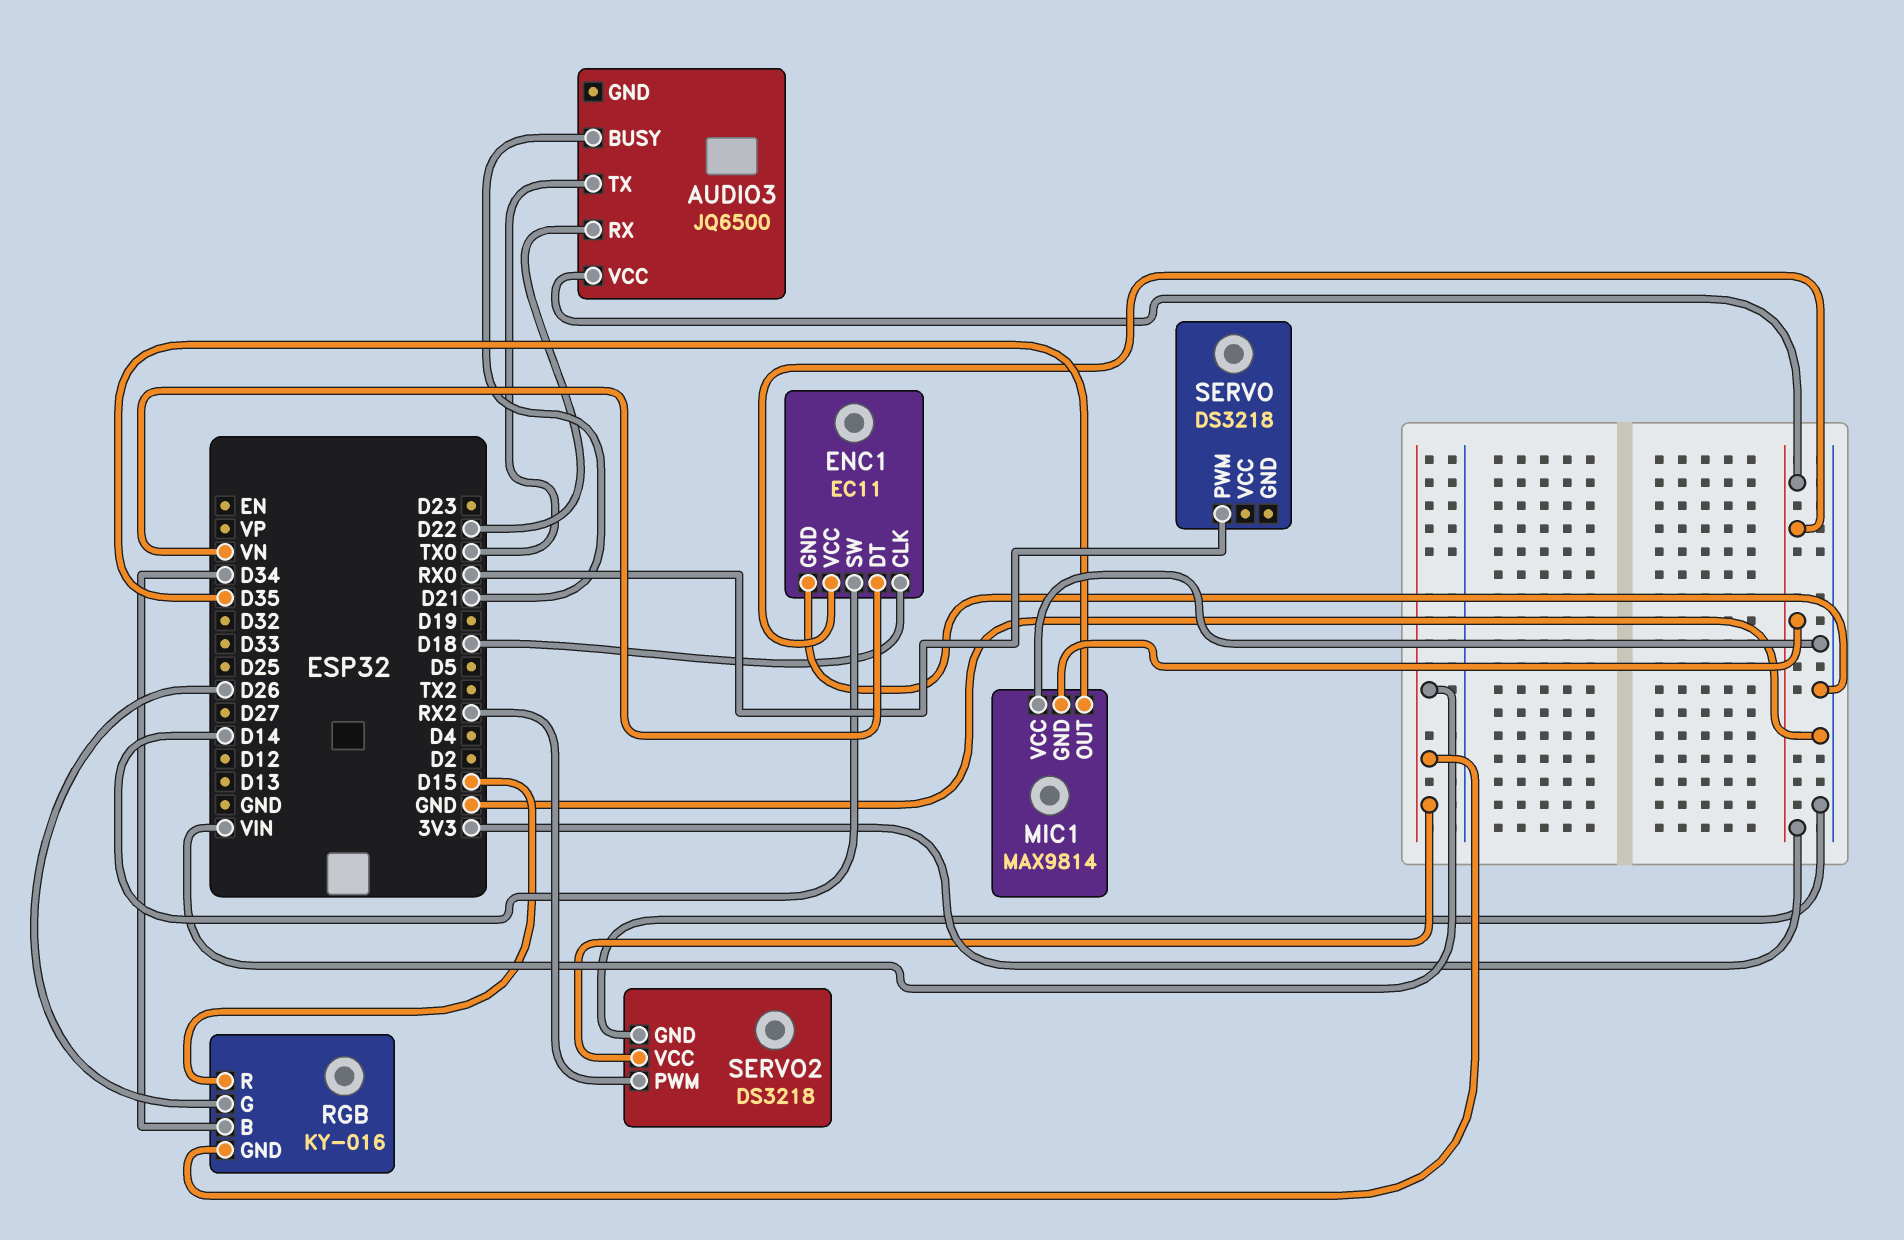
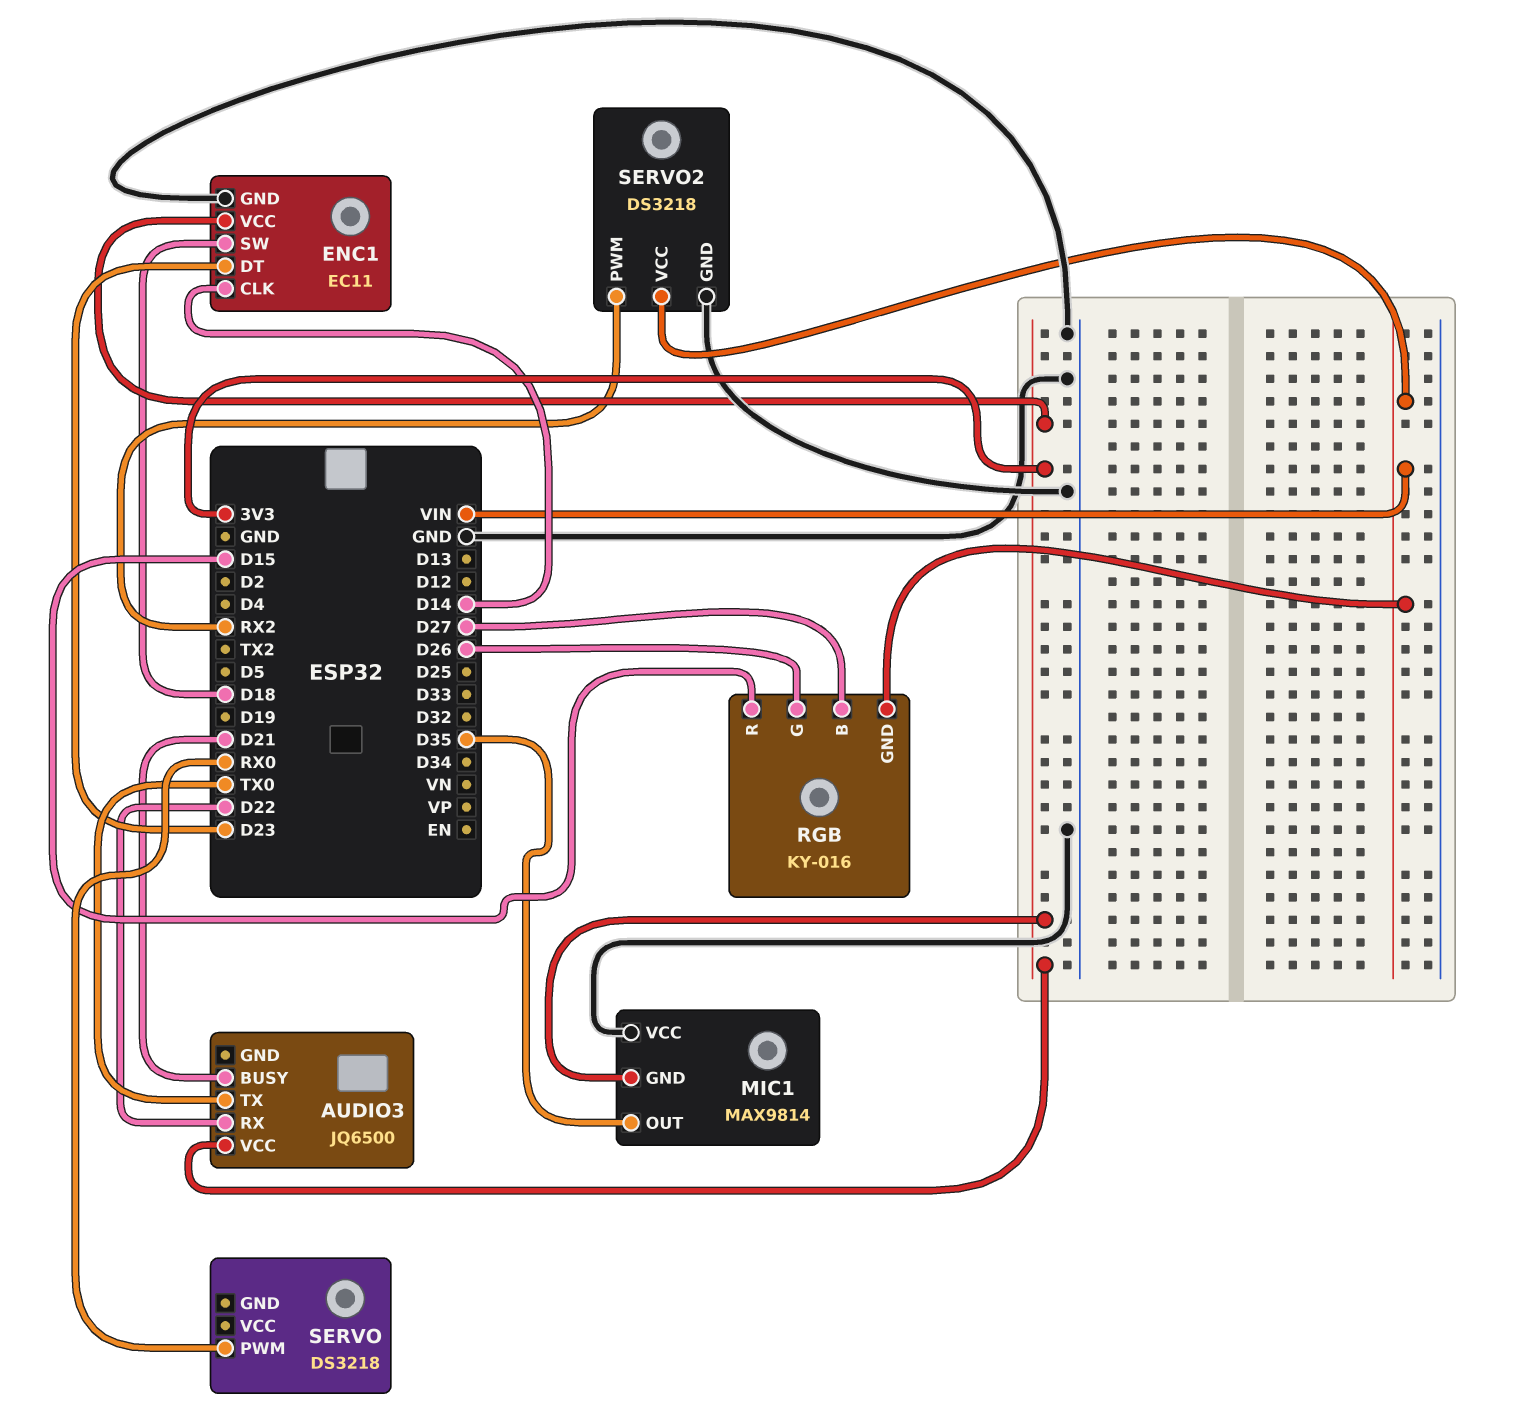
ENC1 pin CLK: D18 -> D14
ENC1 pin DT: VN -> D23
ENC1 pin SW: D14 -> D18
RGB pin B: D34 -> D27

